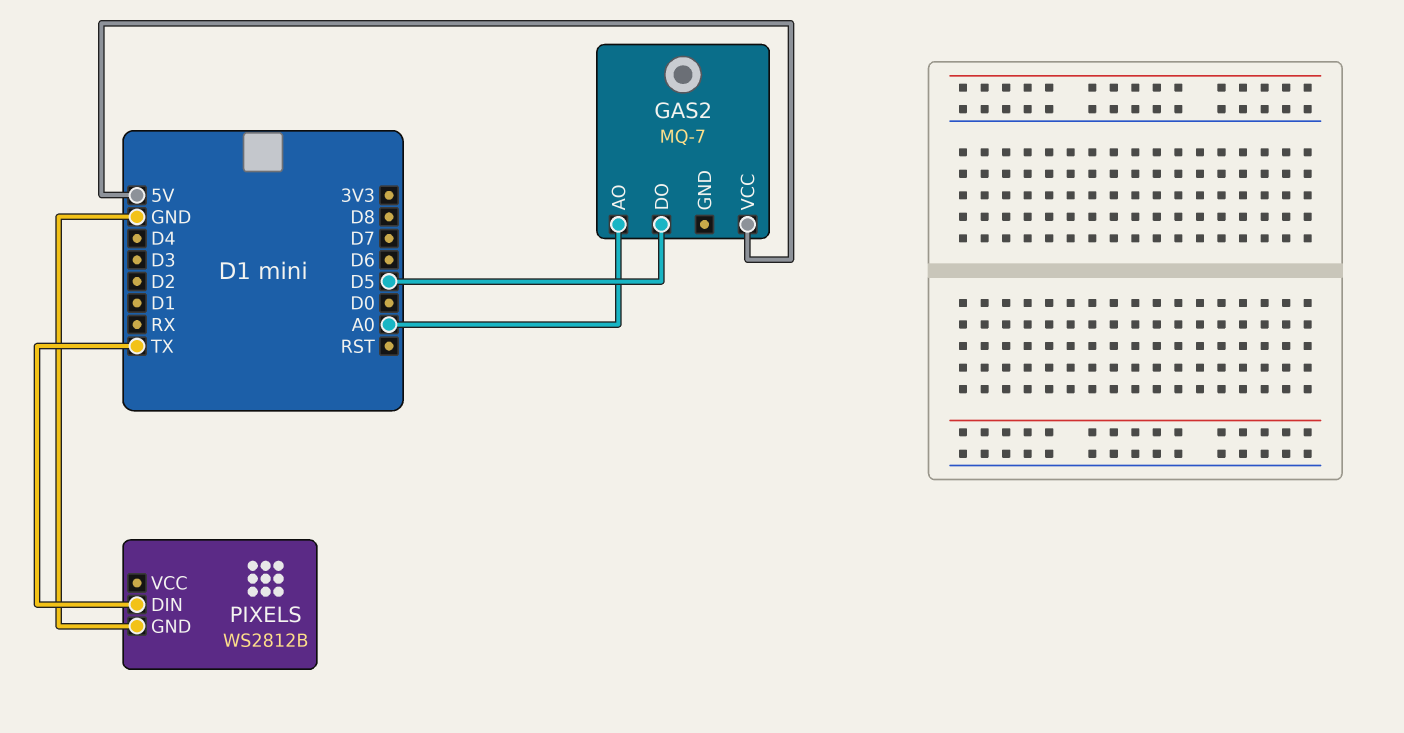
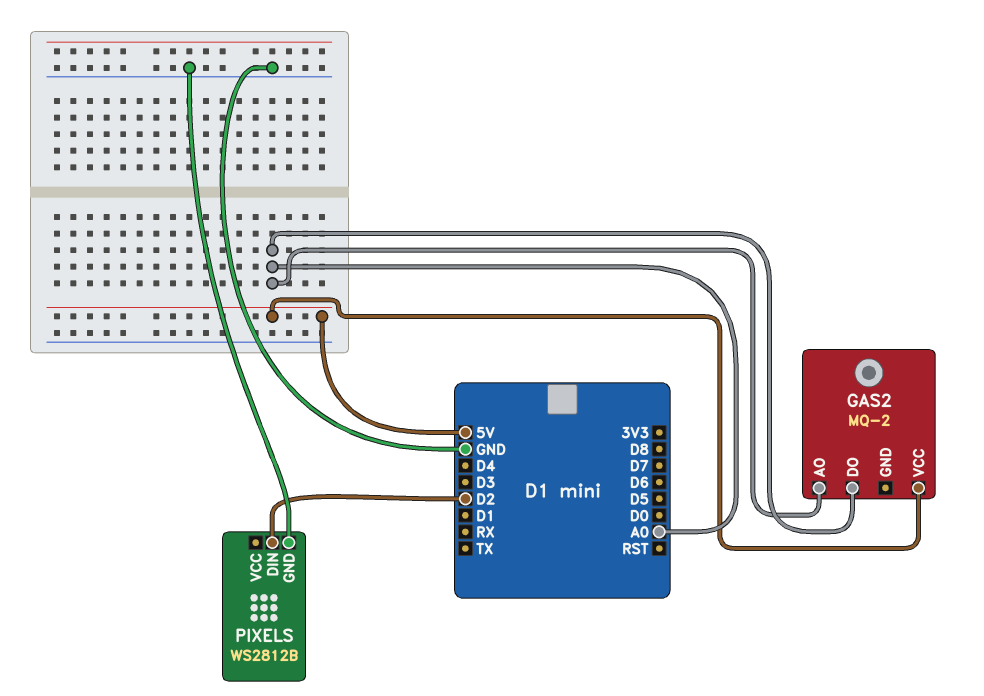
GAS2: MQ-7 -> MQ-2
GAS2 pin DO: D5 -> A0
PIXELS pin DIN: TX -> D2

